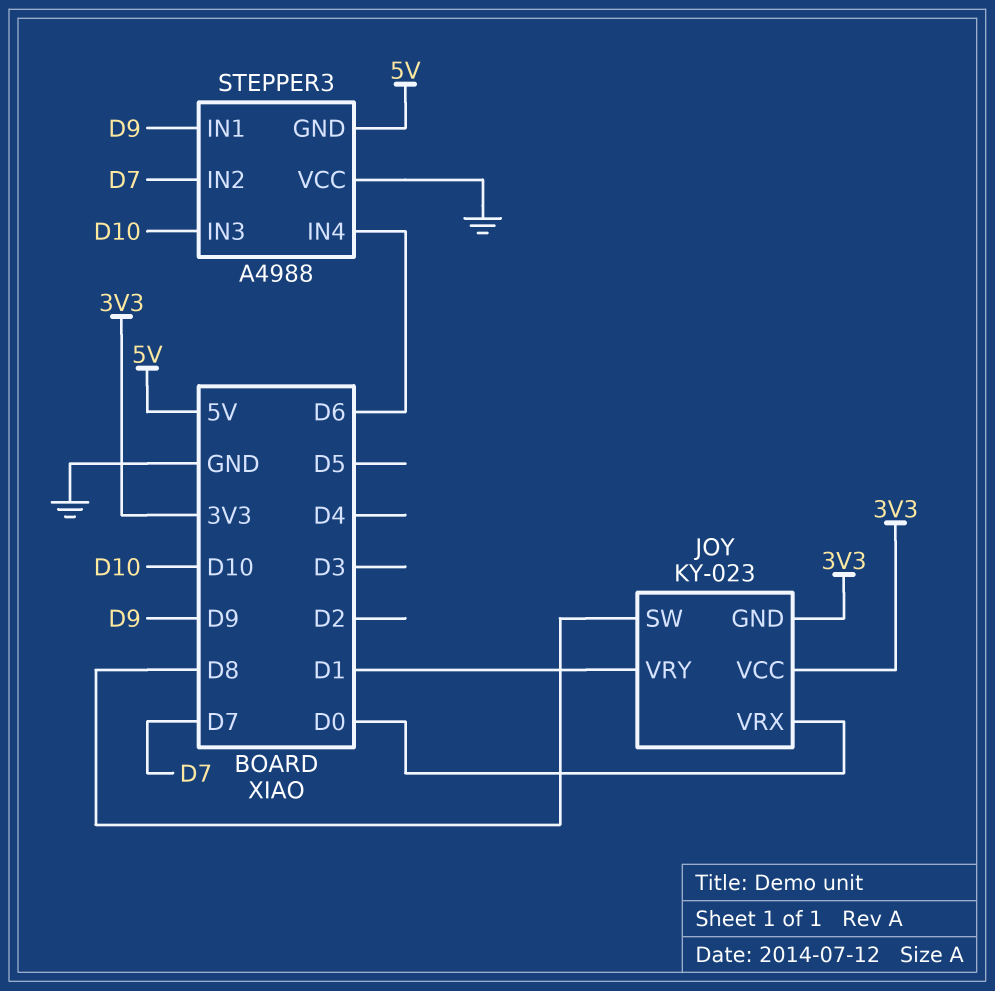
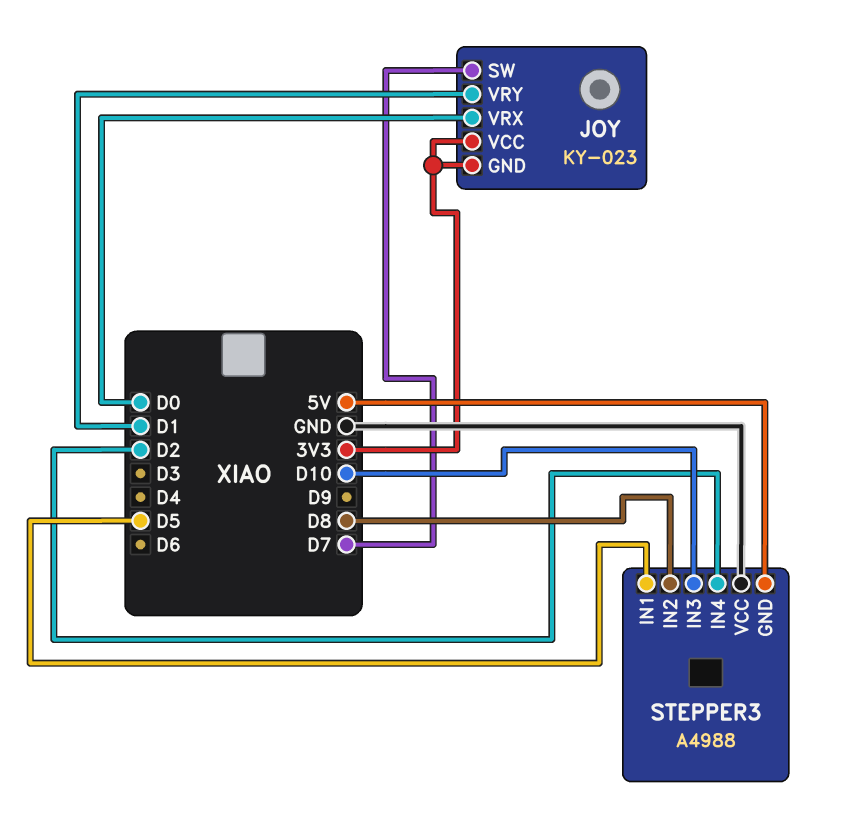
JOY pin SW: D8 -> D7
STEPPER3 pin IN1: D9 -> D5
STEPPER3 pin IN2: D7 -> D8
STEPPER3 pin IN4: D6 -> D2

